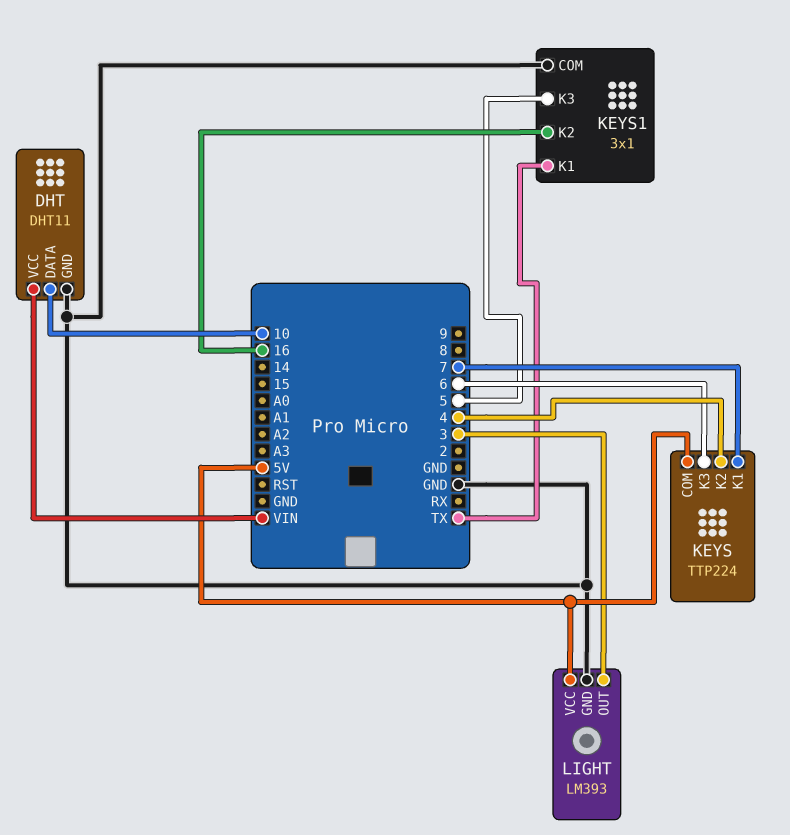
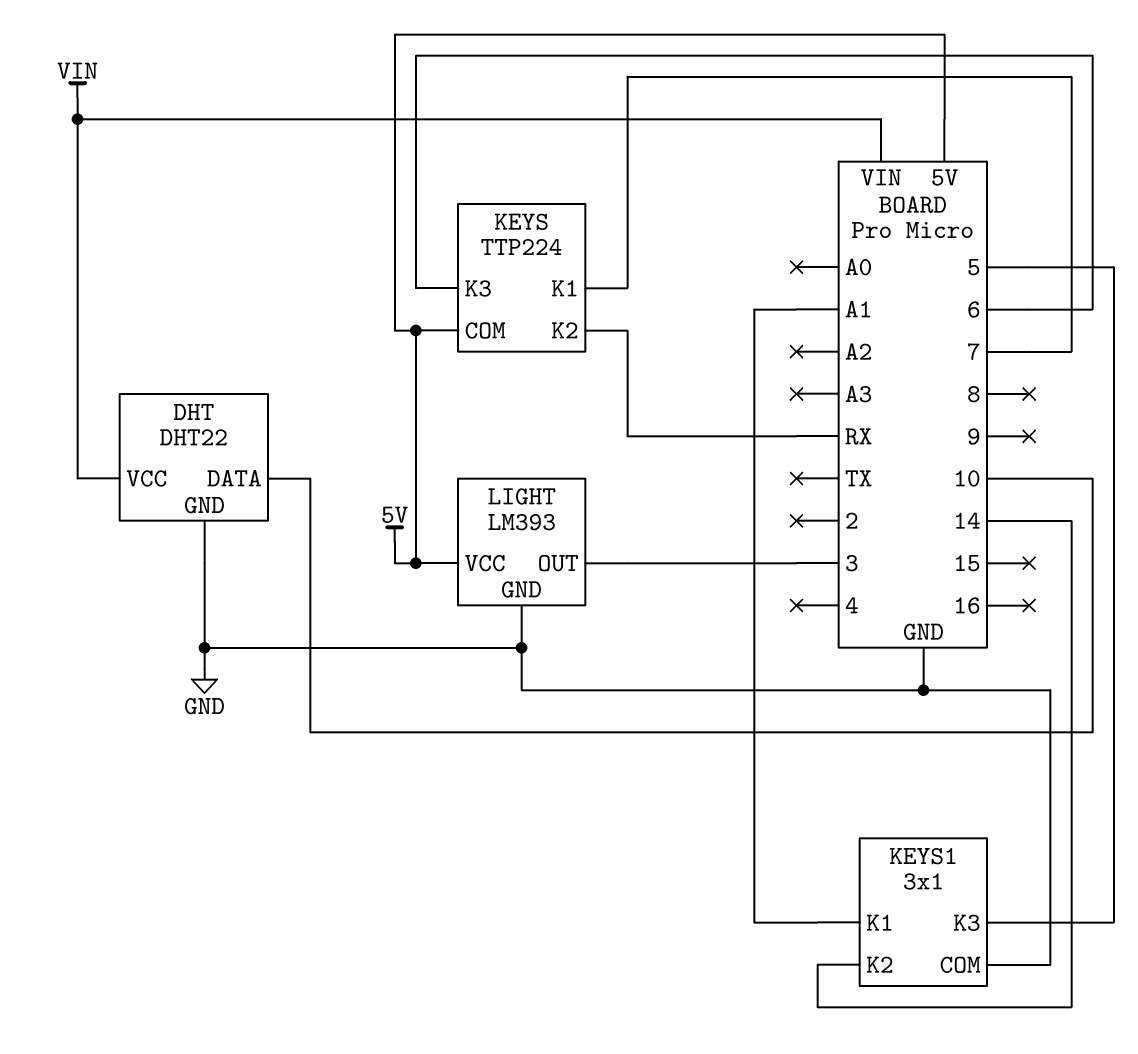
DHT: DHT11 -> DHT22
KEYS pin K2: 4 -> RX
KEYS1 pin K1: TX -> A1
KEYS1 pin K2: 16 -> 14

